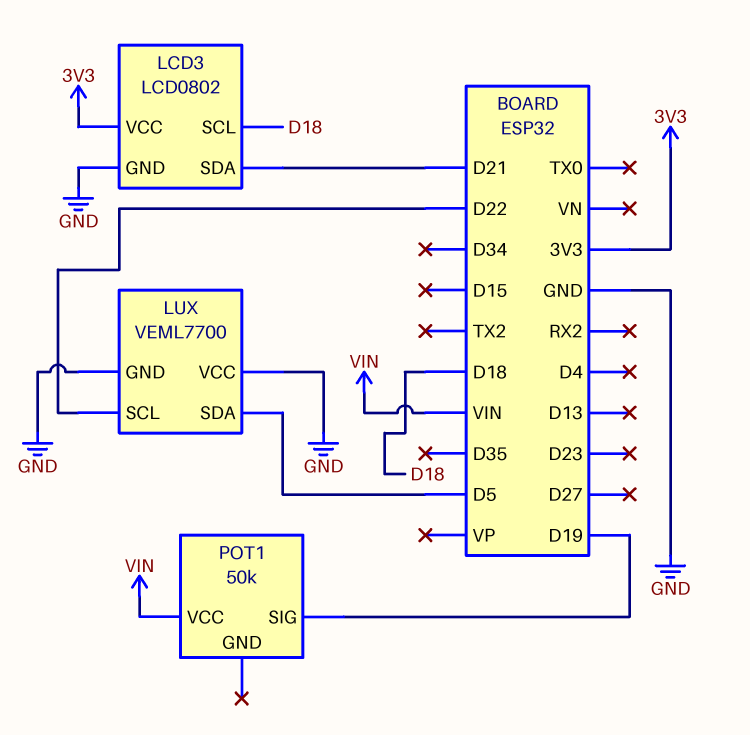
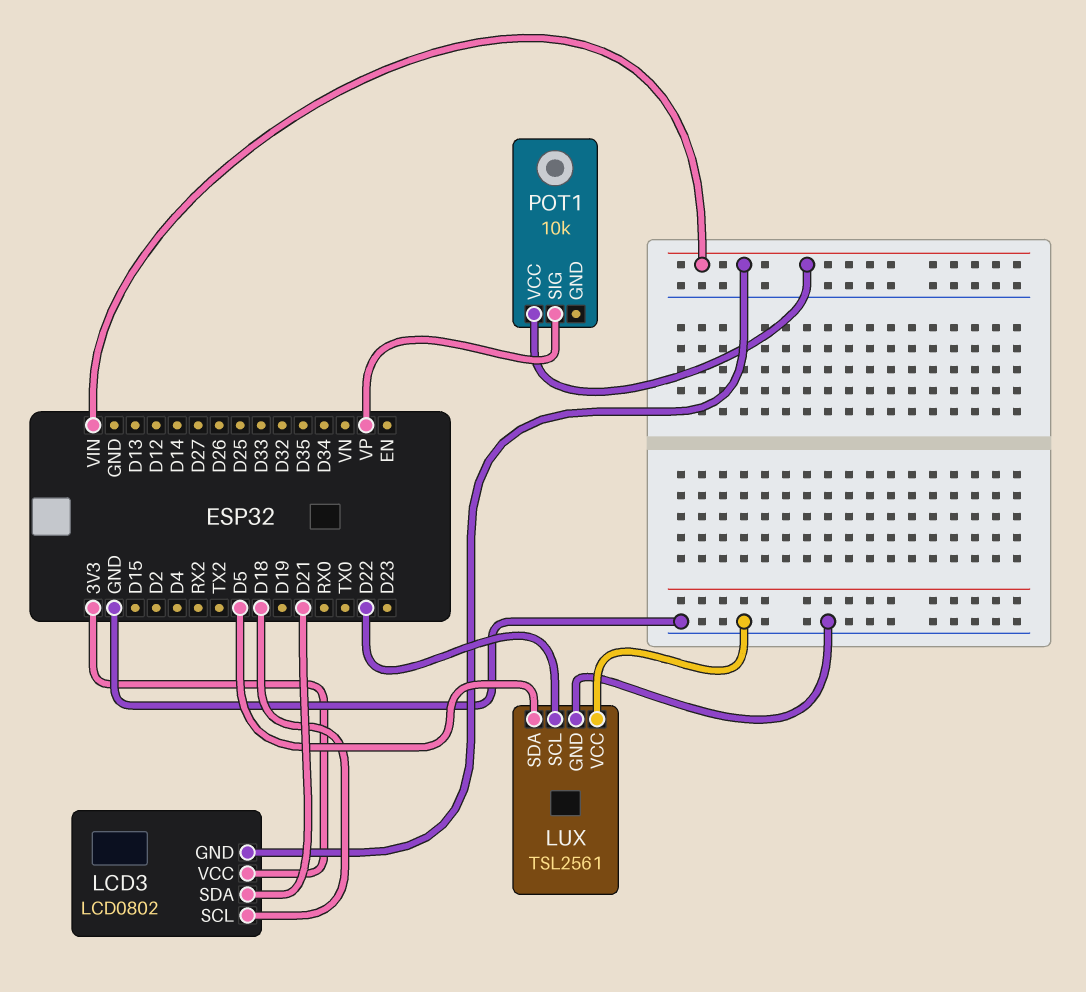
LCD3 pin GND: GND -> VIN
LUX: VEML7700 -> TSL2561
POT1: 50k -> 10k
POT1 pin SIG: D19 -> VP

